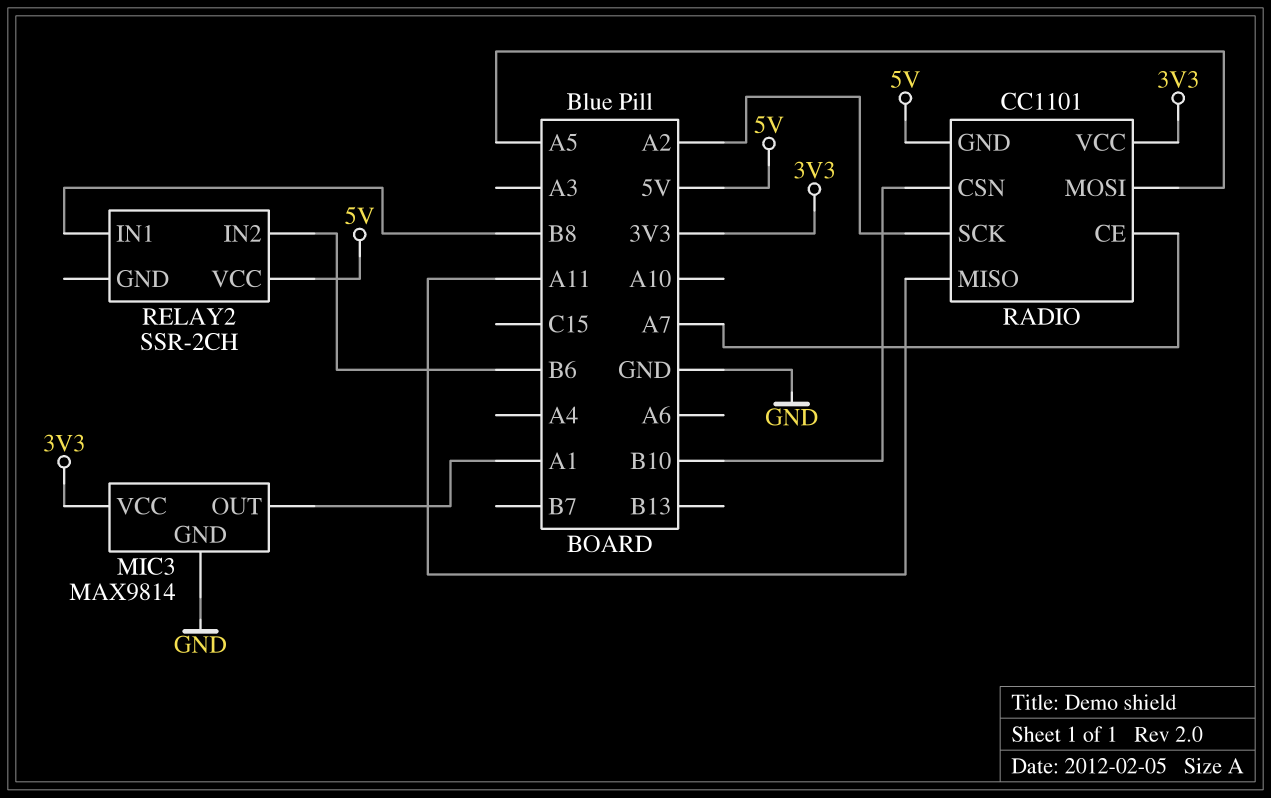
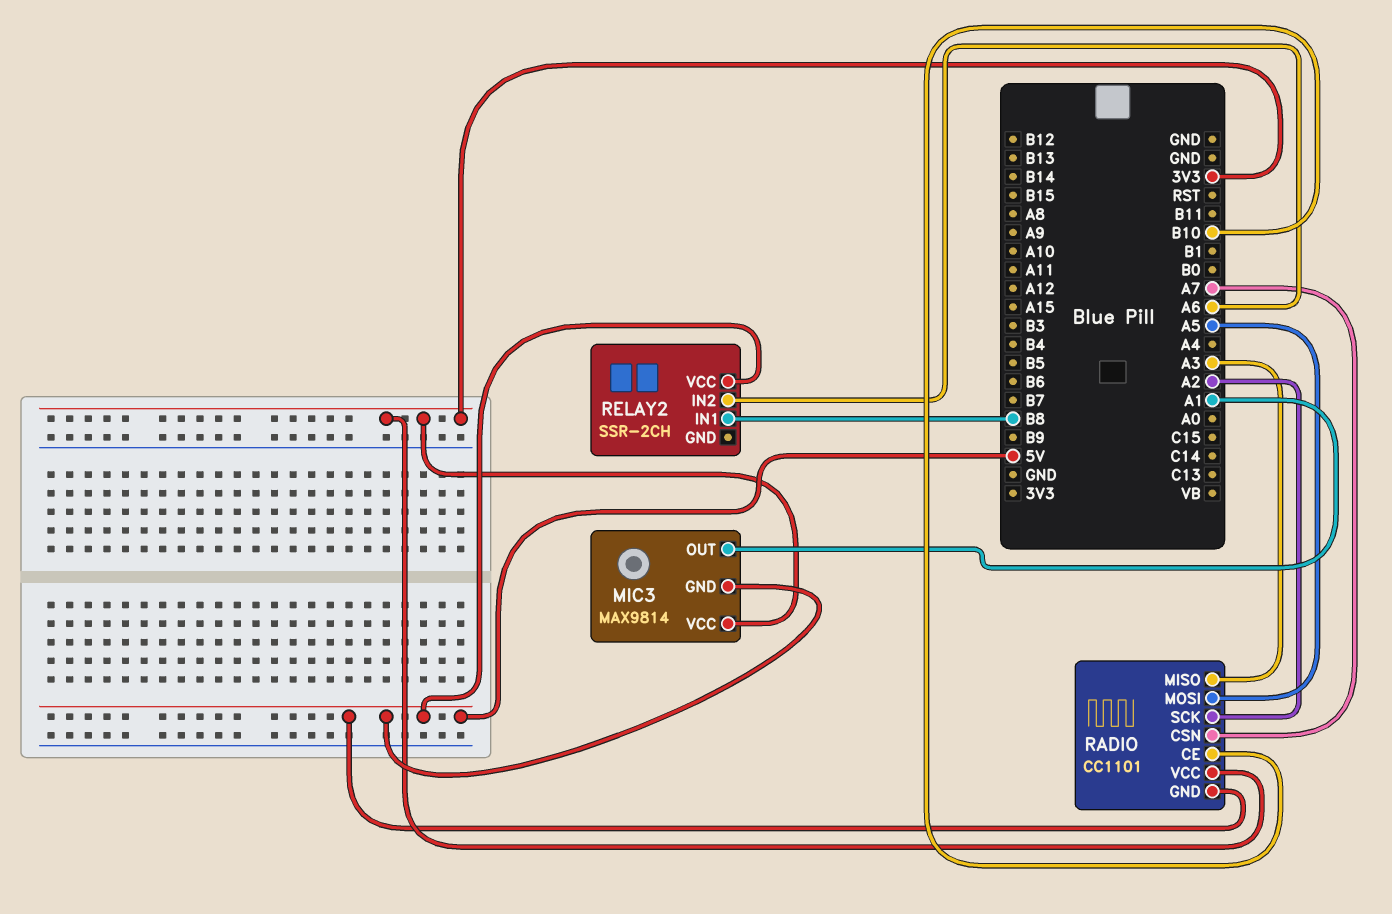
MIC3 pin GND: GND -> 5V
RADIO pin CE: A7 -> B10
RADIO pin CSN: B10 -> A7
RADIO pin MISO: A11 -> A3
RELAY2 pin IN2: B6 -> A6

